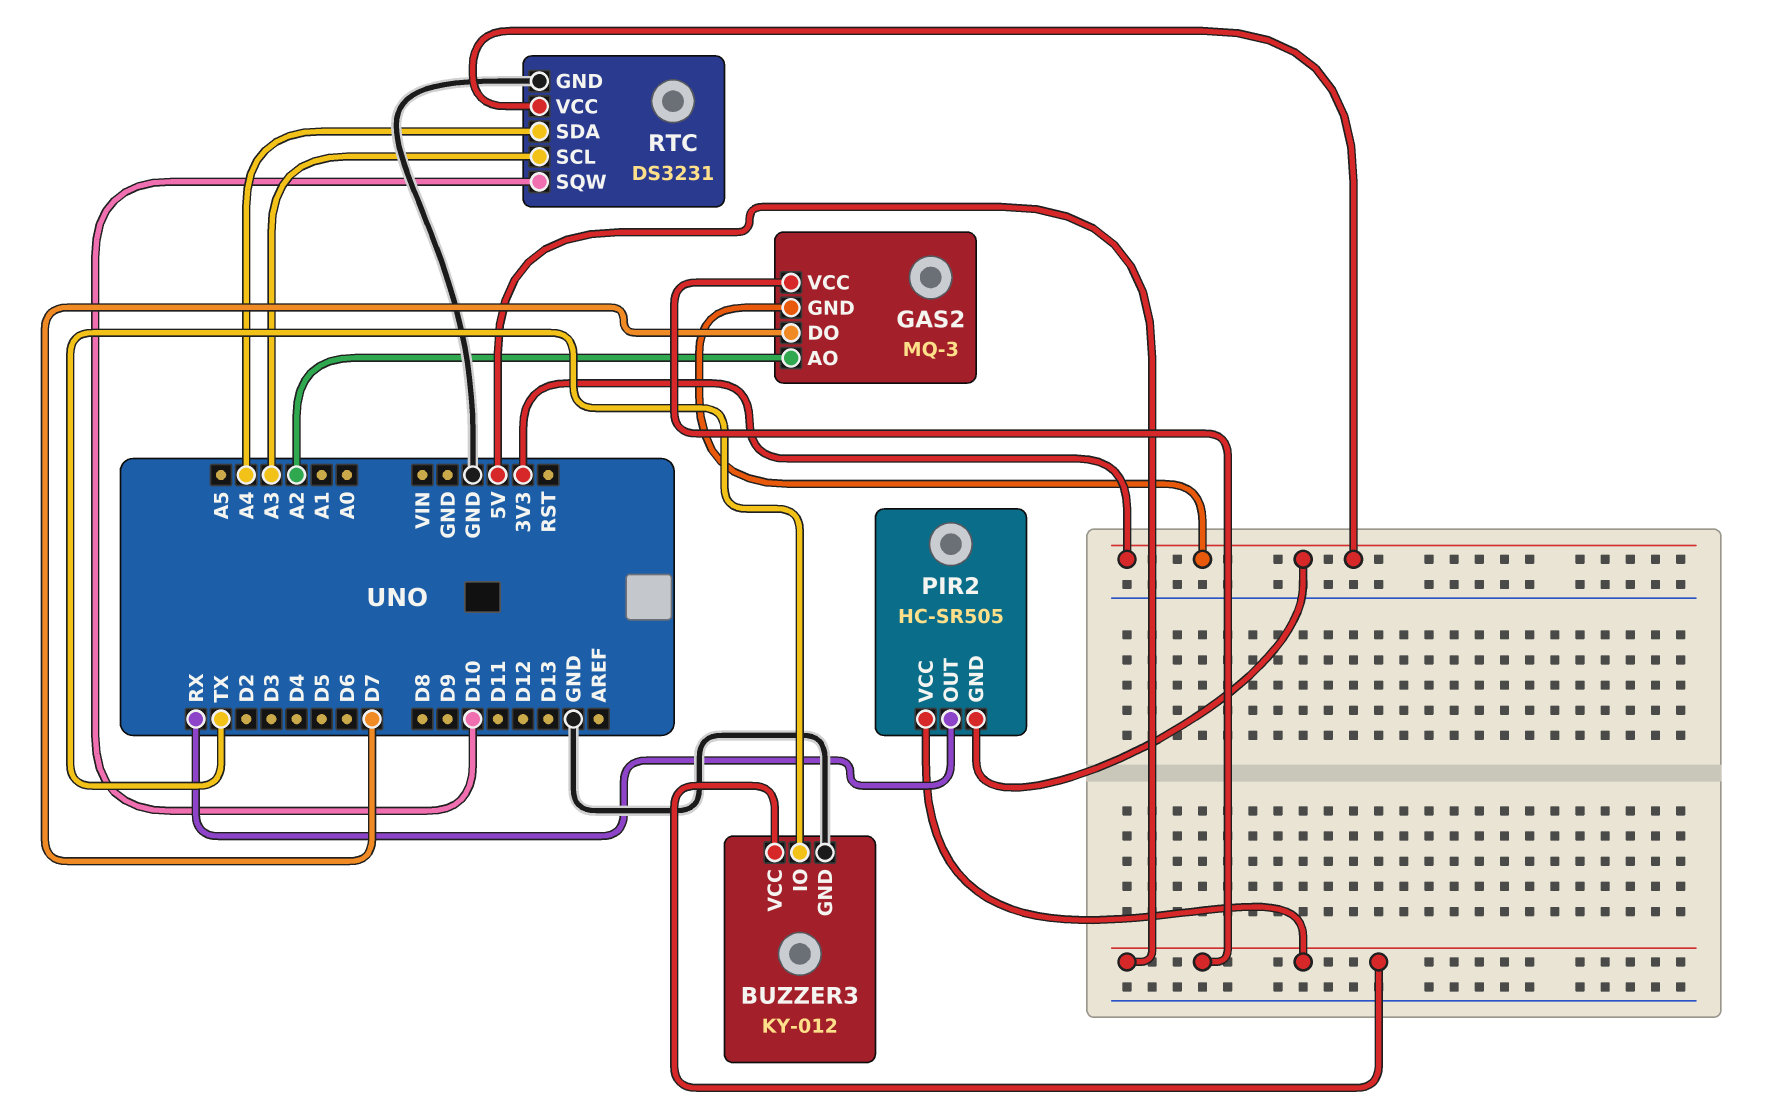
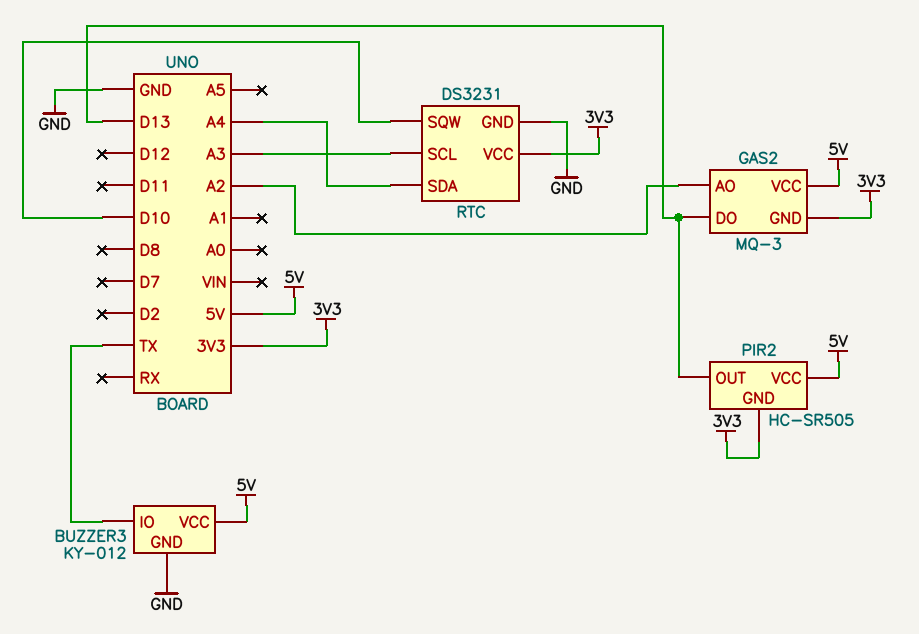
GAS2 pin DO: D7 -> D13
PIR2 pin OUT: RX -> D13

